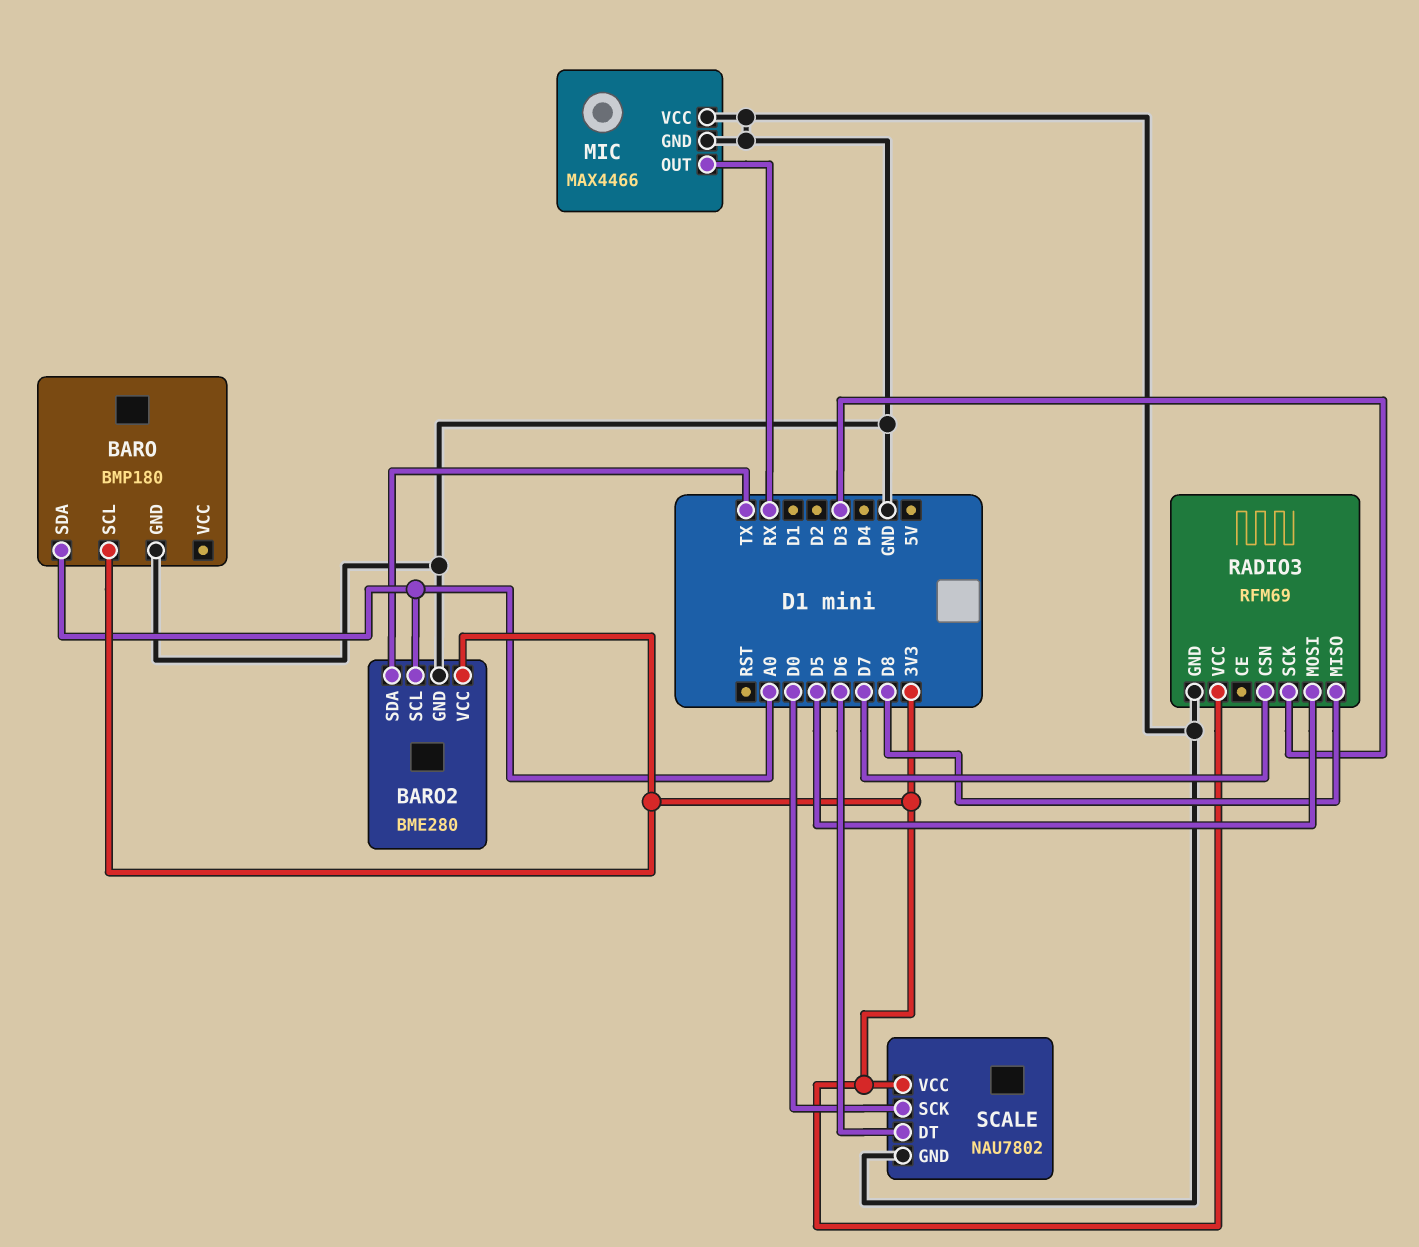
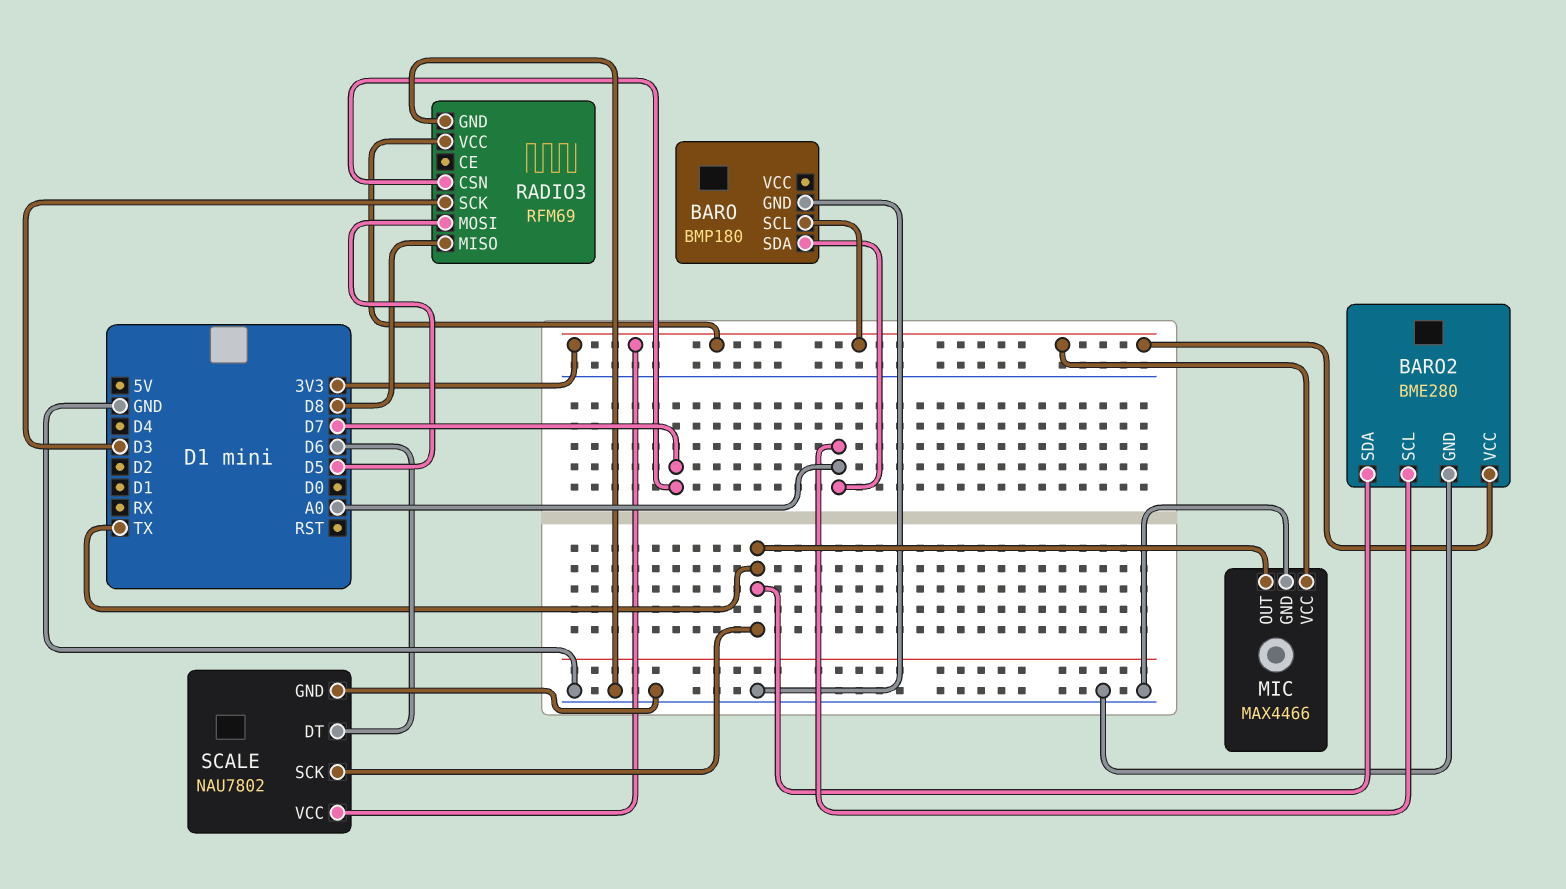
MIC pin OUT: RX -> TX
MIC pin VCC: GND -> 3V3
SCALE pin SCK: D0 -> TX

